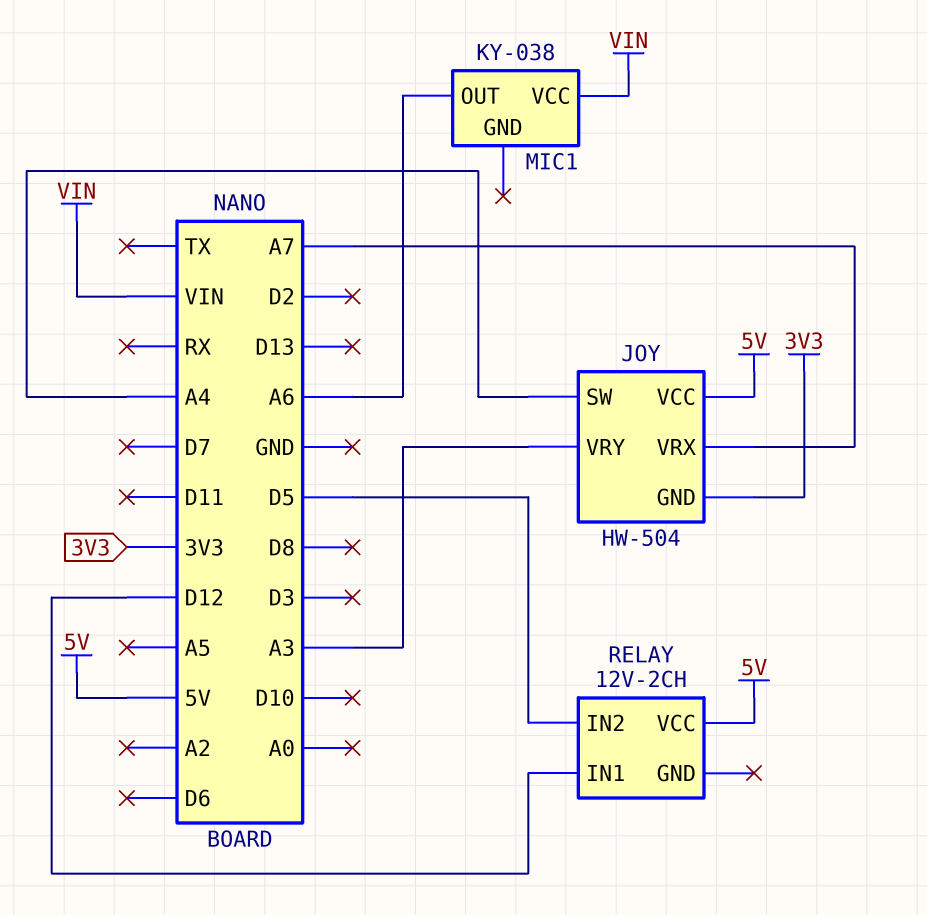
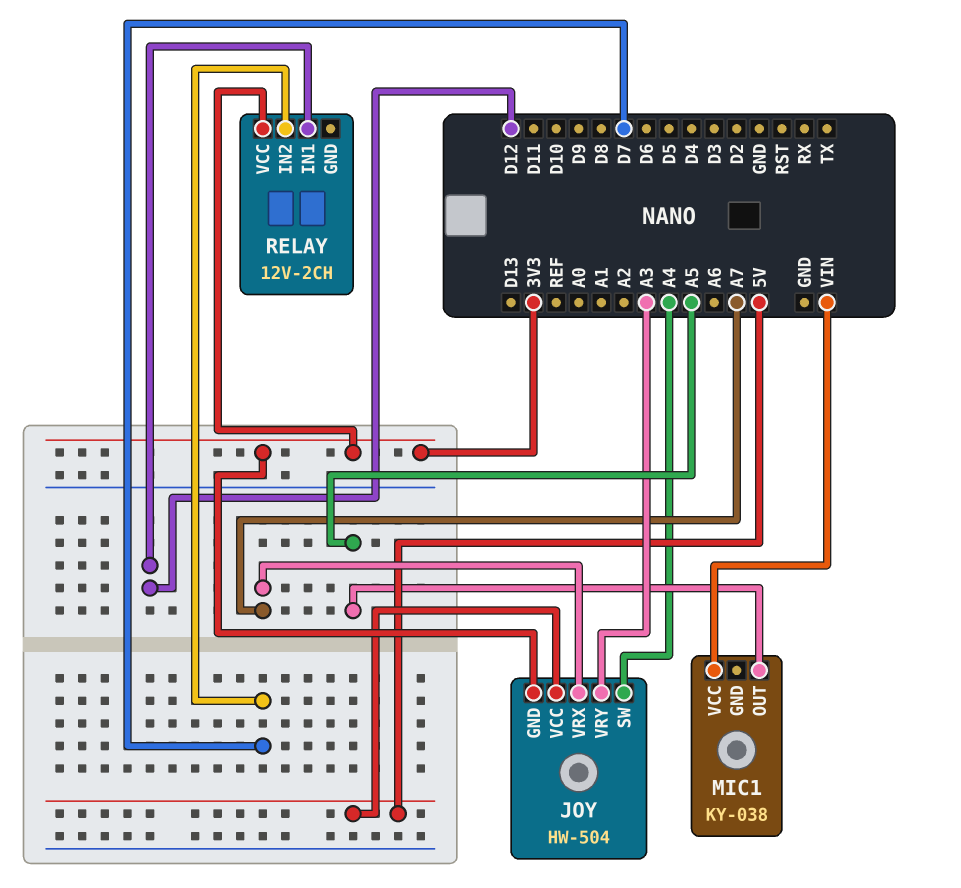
MIC1 pin OUT: A6 -> A5
RELAY pin IN2: D5 -> D7
RELAY pin VCC: 5V -> 3V3

